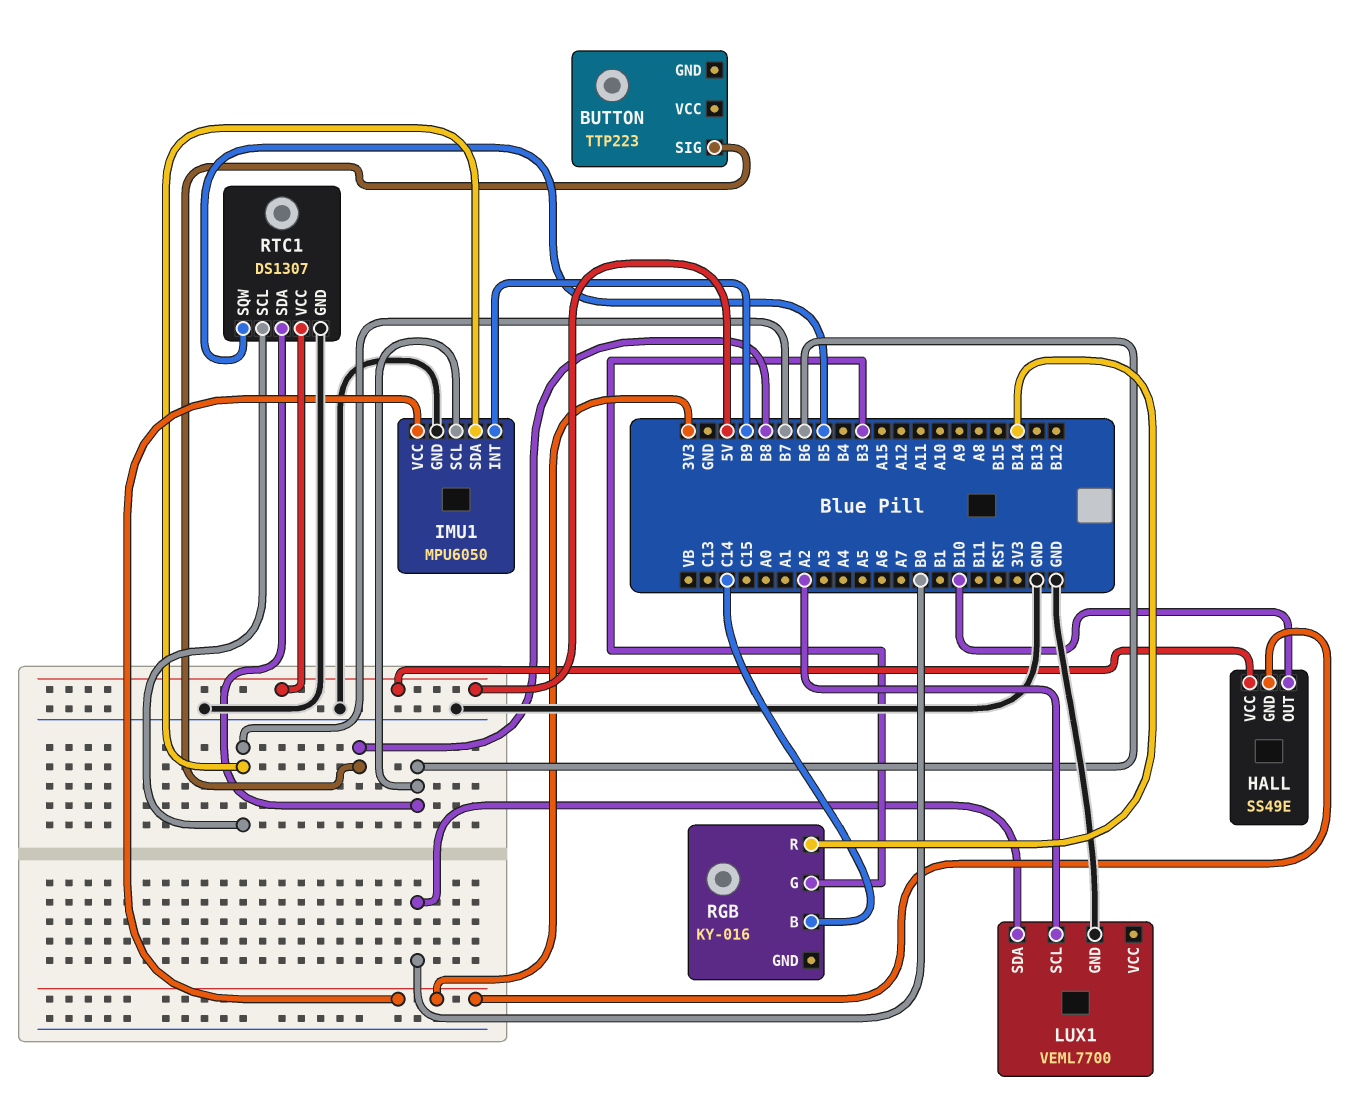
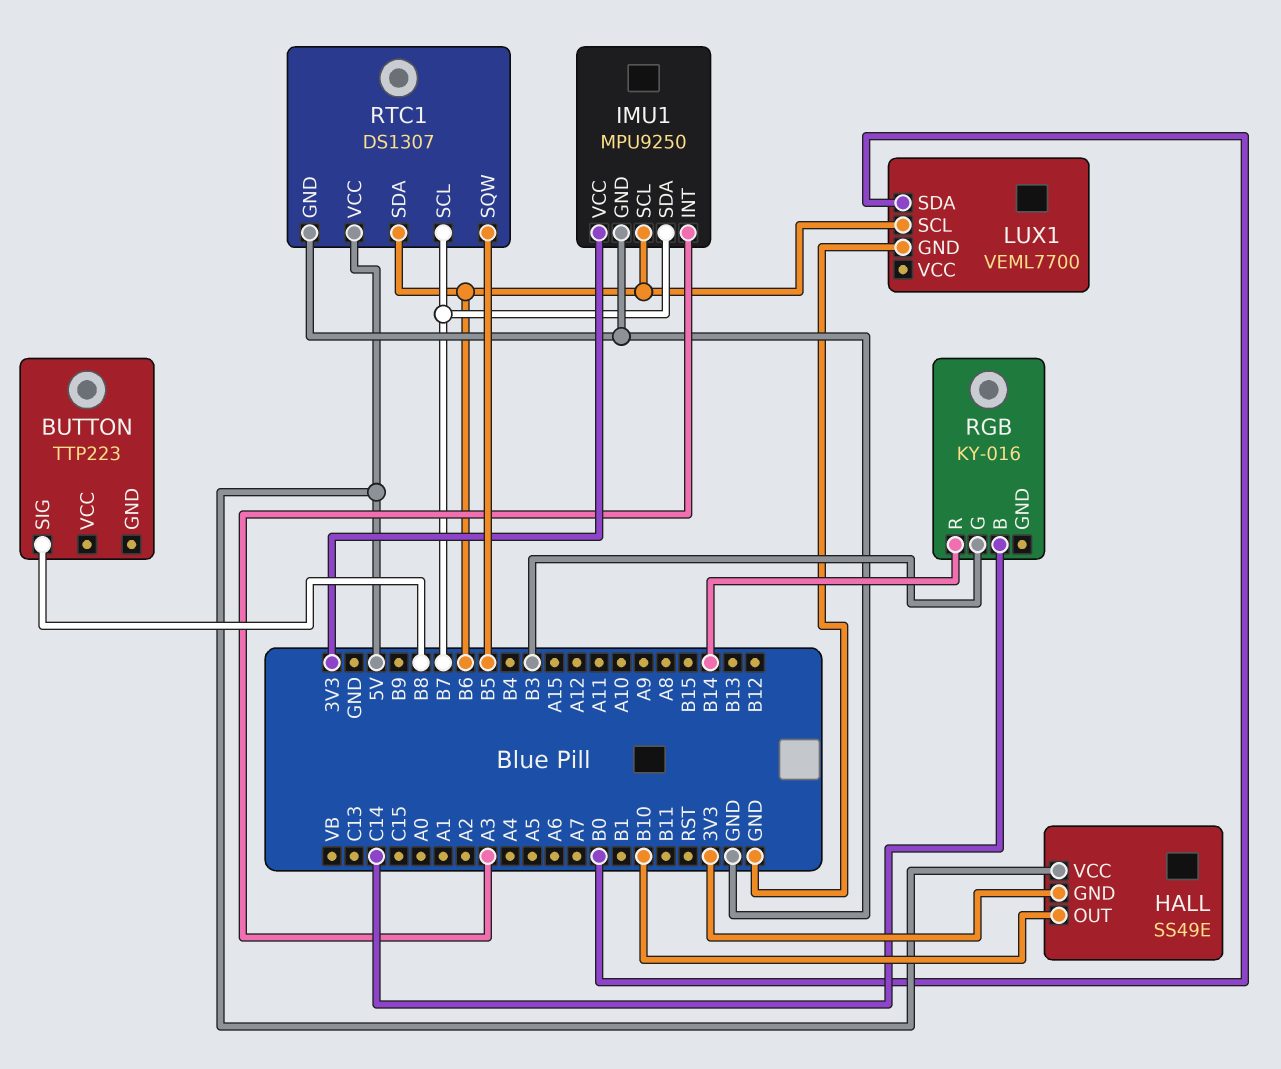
IMU1: MPU6050 -> MPU9250
IMU1 pin INT: B9 -> A3
LUX1 pin SCL: A2 -> B6

